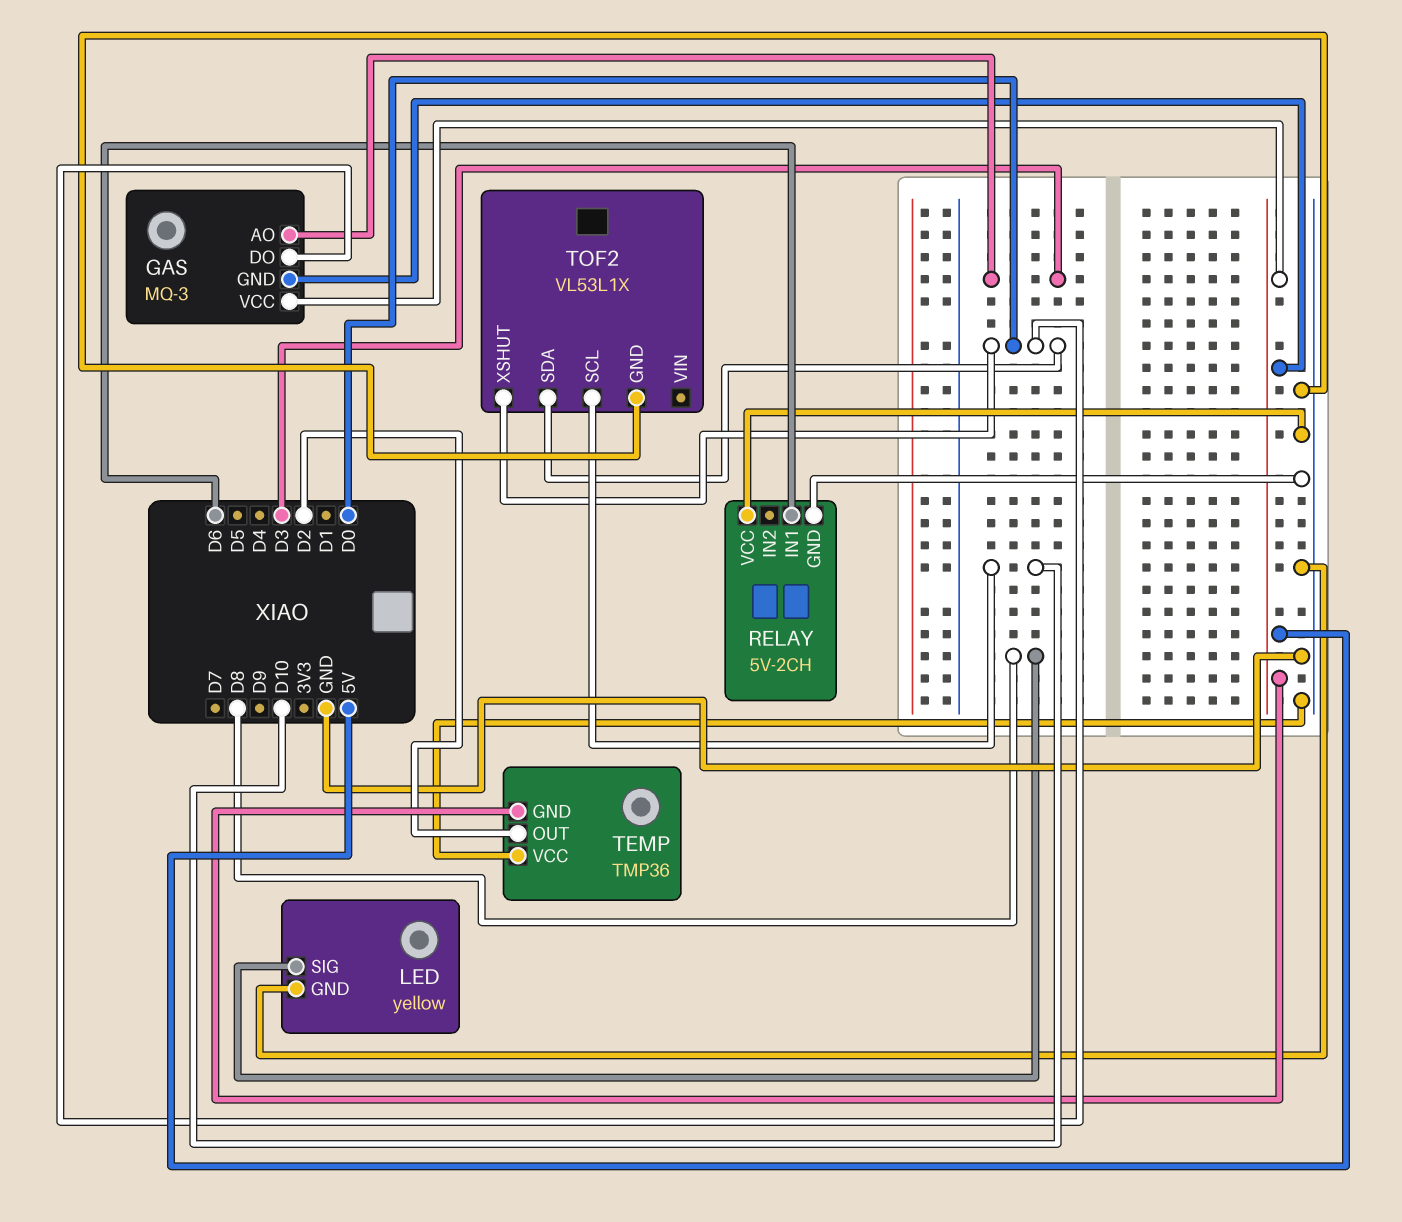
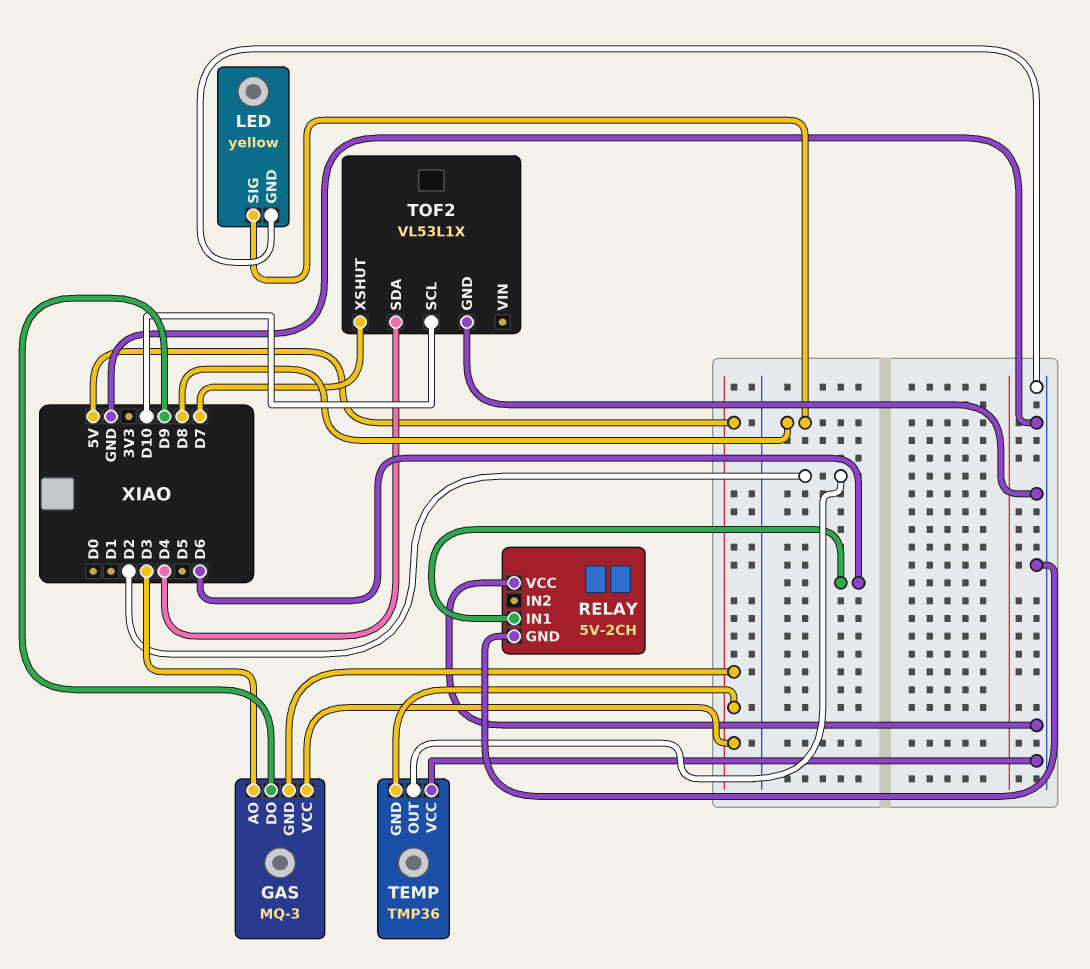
GAS pin DO: D0 -> D9
TOF2 pin SDA: D0 -> D4
TOF2 pin XSHUT: D0 -> D7

